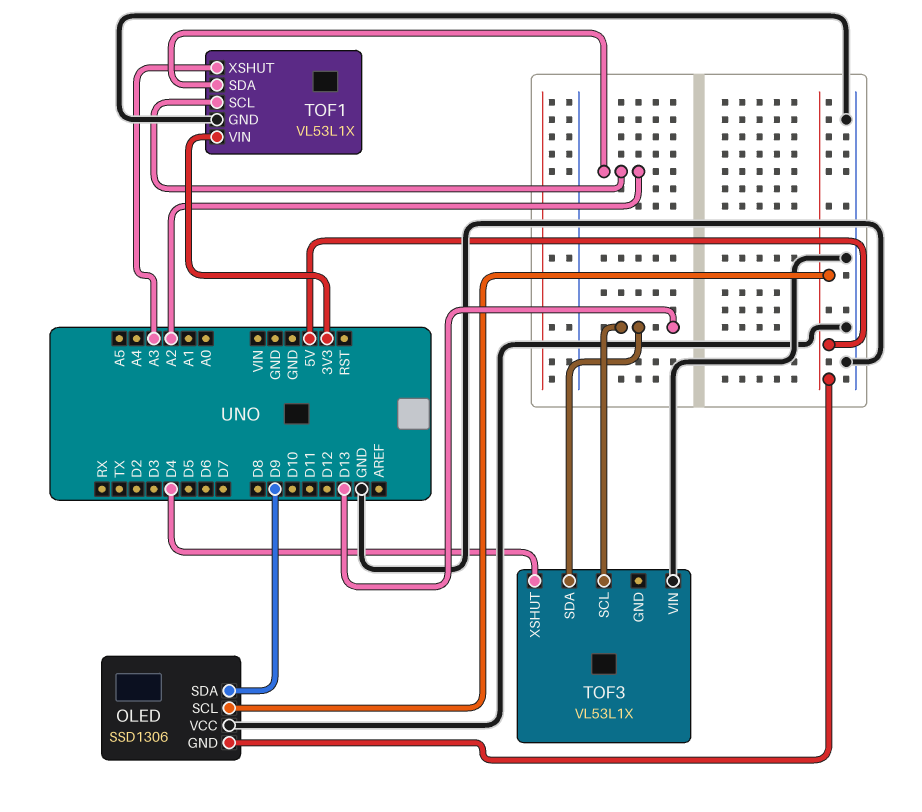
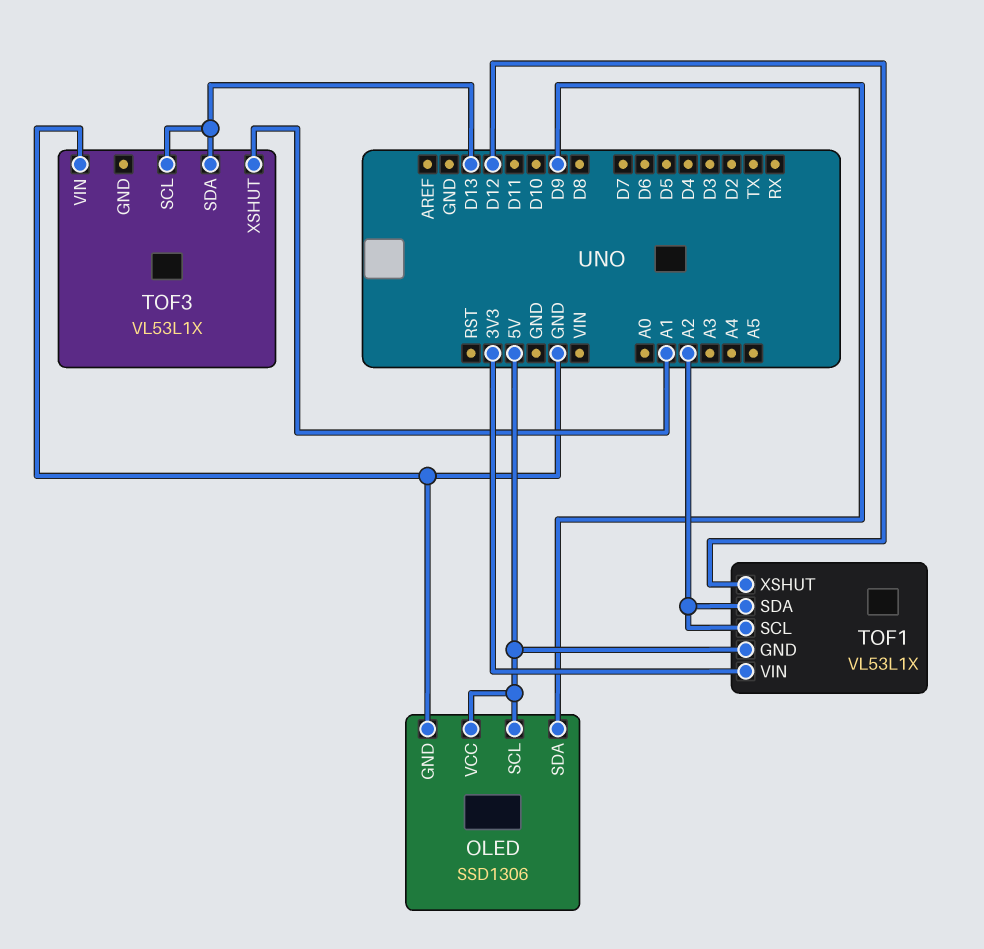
OLED pin GND: 5V -> GND
OLED pin VCC: GND -> 5V
TOF1 pin GND: GND -> 5V
TOF1 pin XSHUT: A3 -> D12
TOF3 pin XSHUT: D4 -> A1

